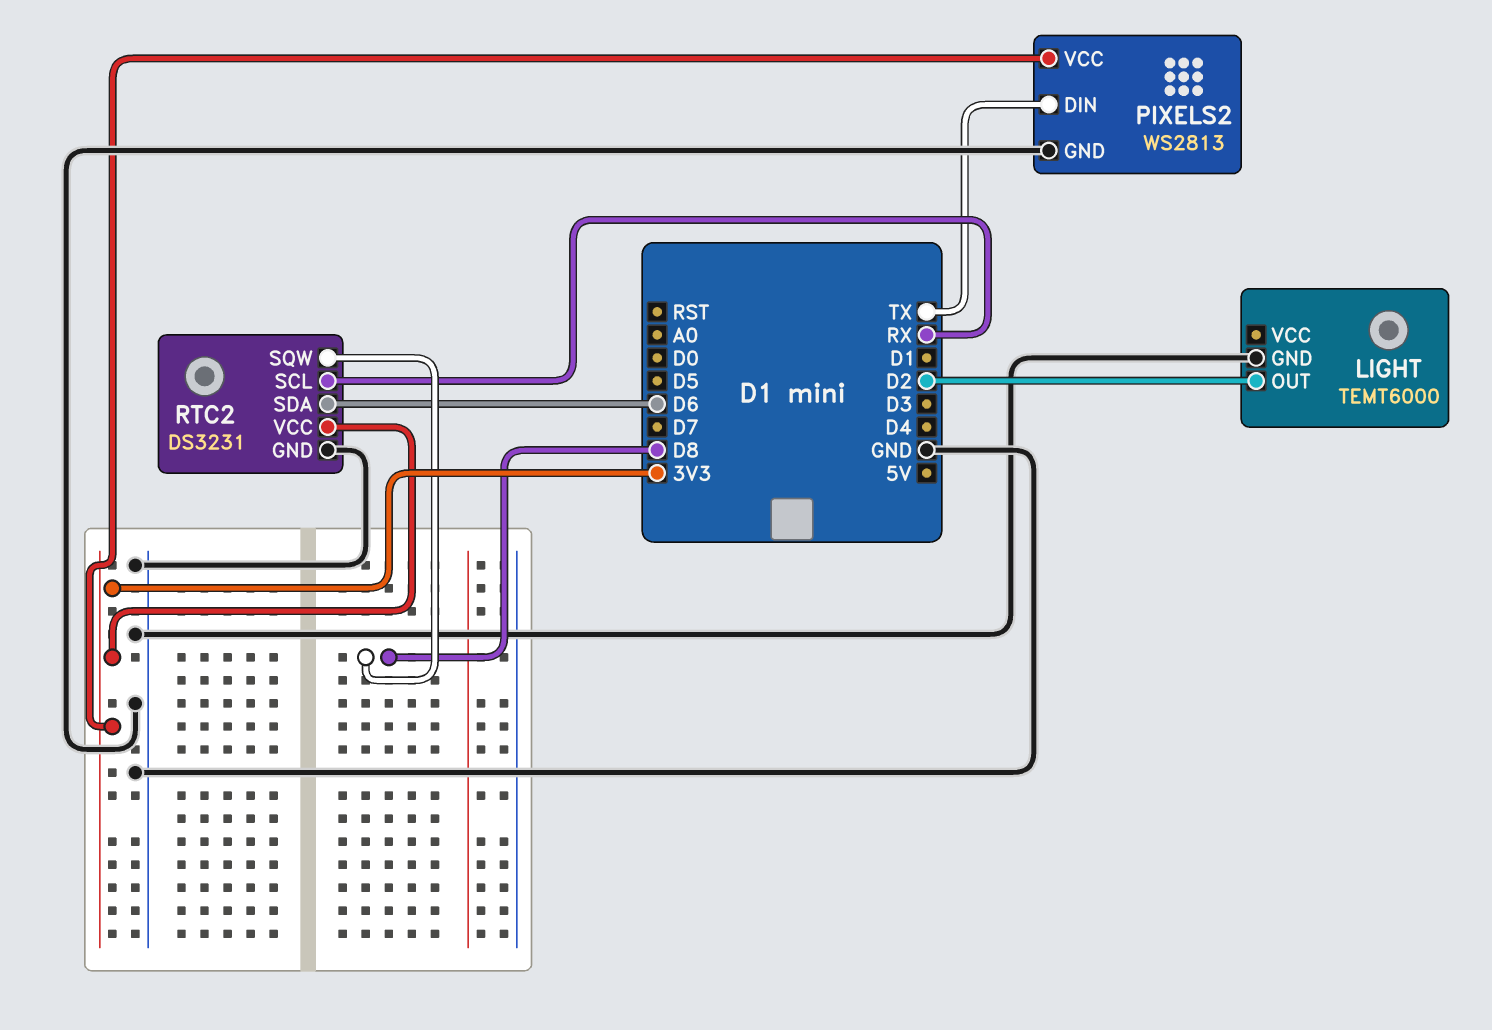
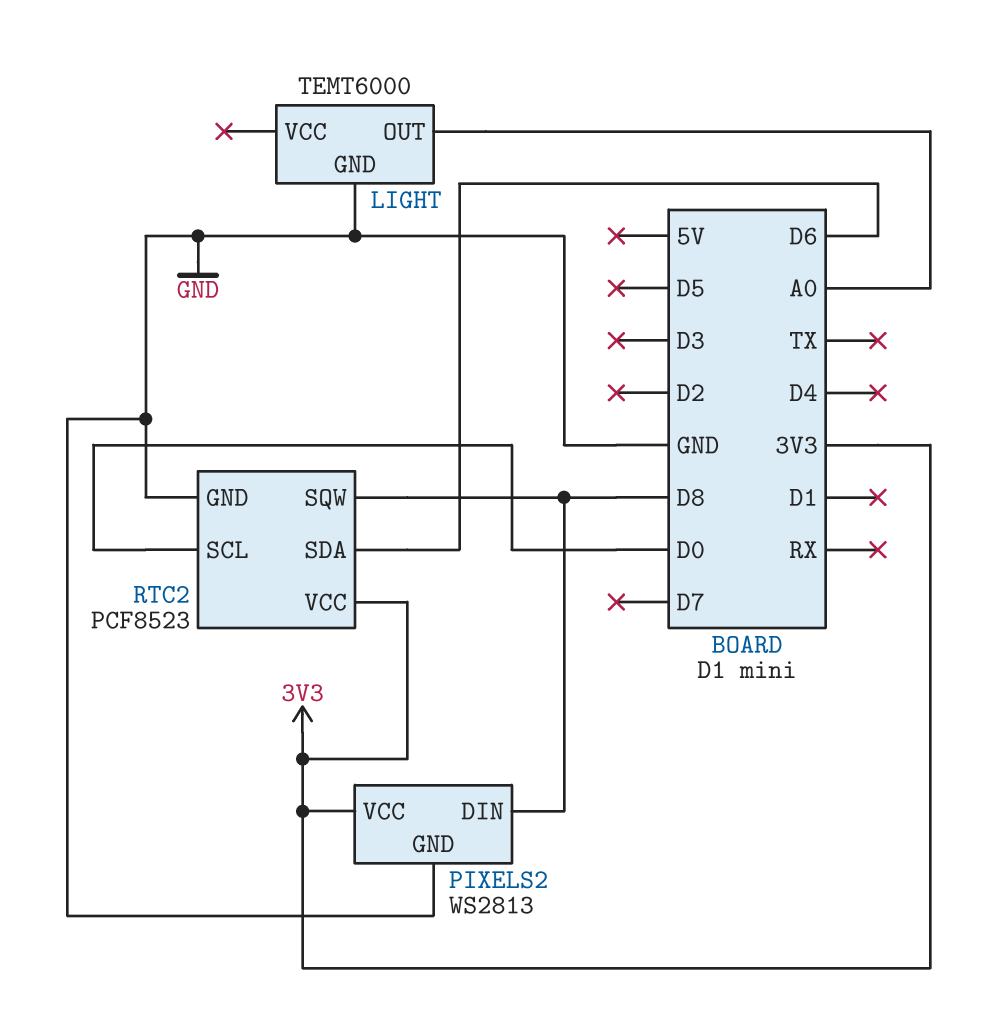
LIGHT pin OUT: D2 -> A0
PIXELS2 pin DIN: TX -> D8
RTC2: DS3231 -> PCF8523
RTC2 pin SCL: RX -> D0

